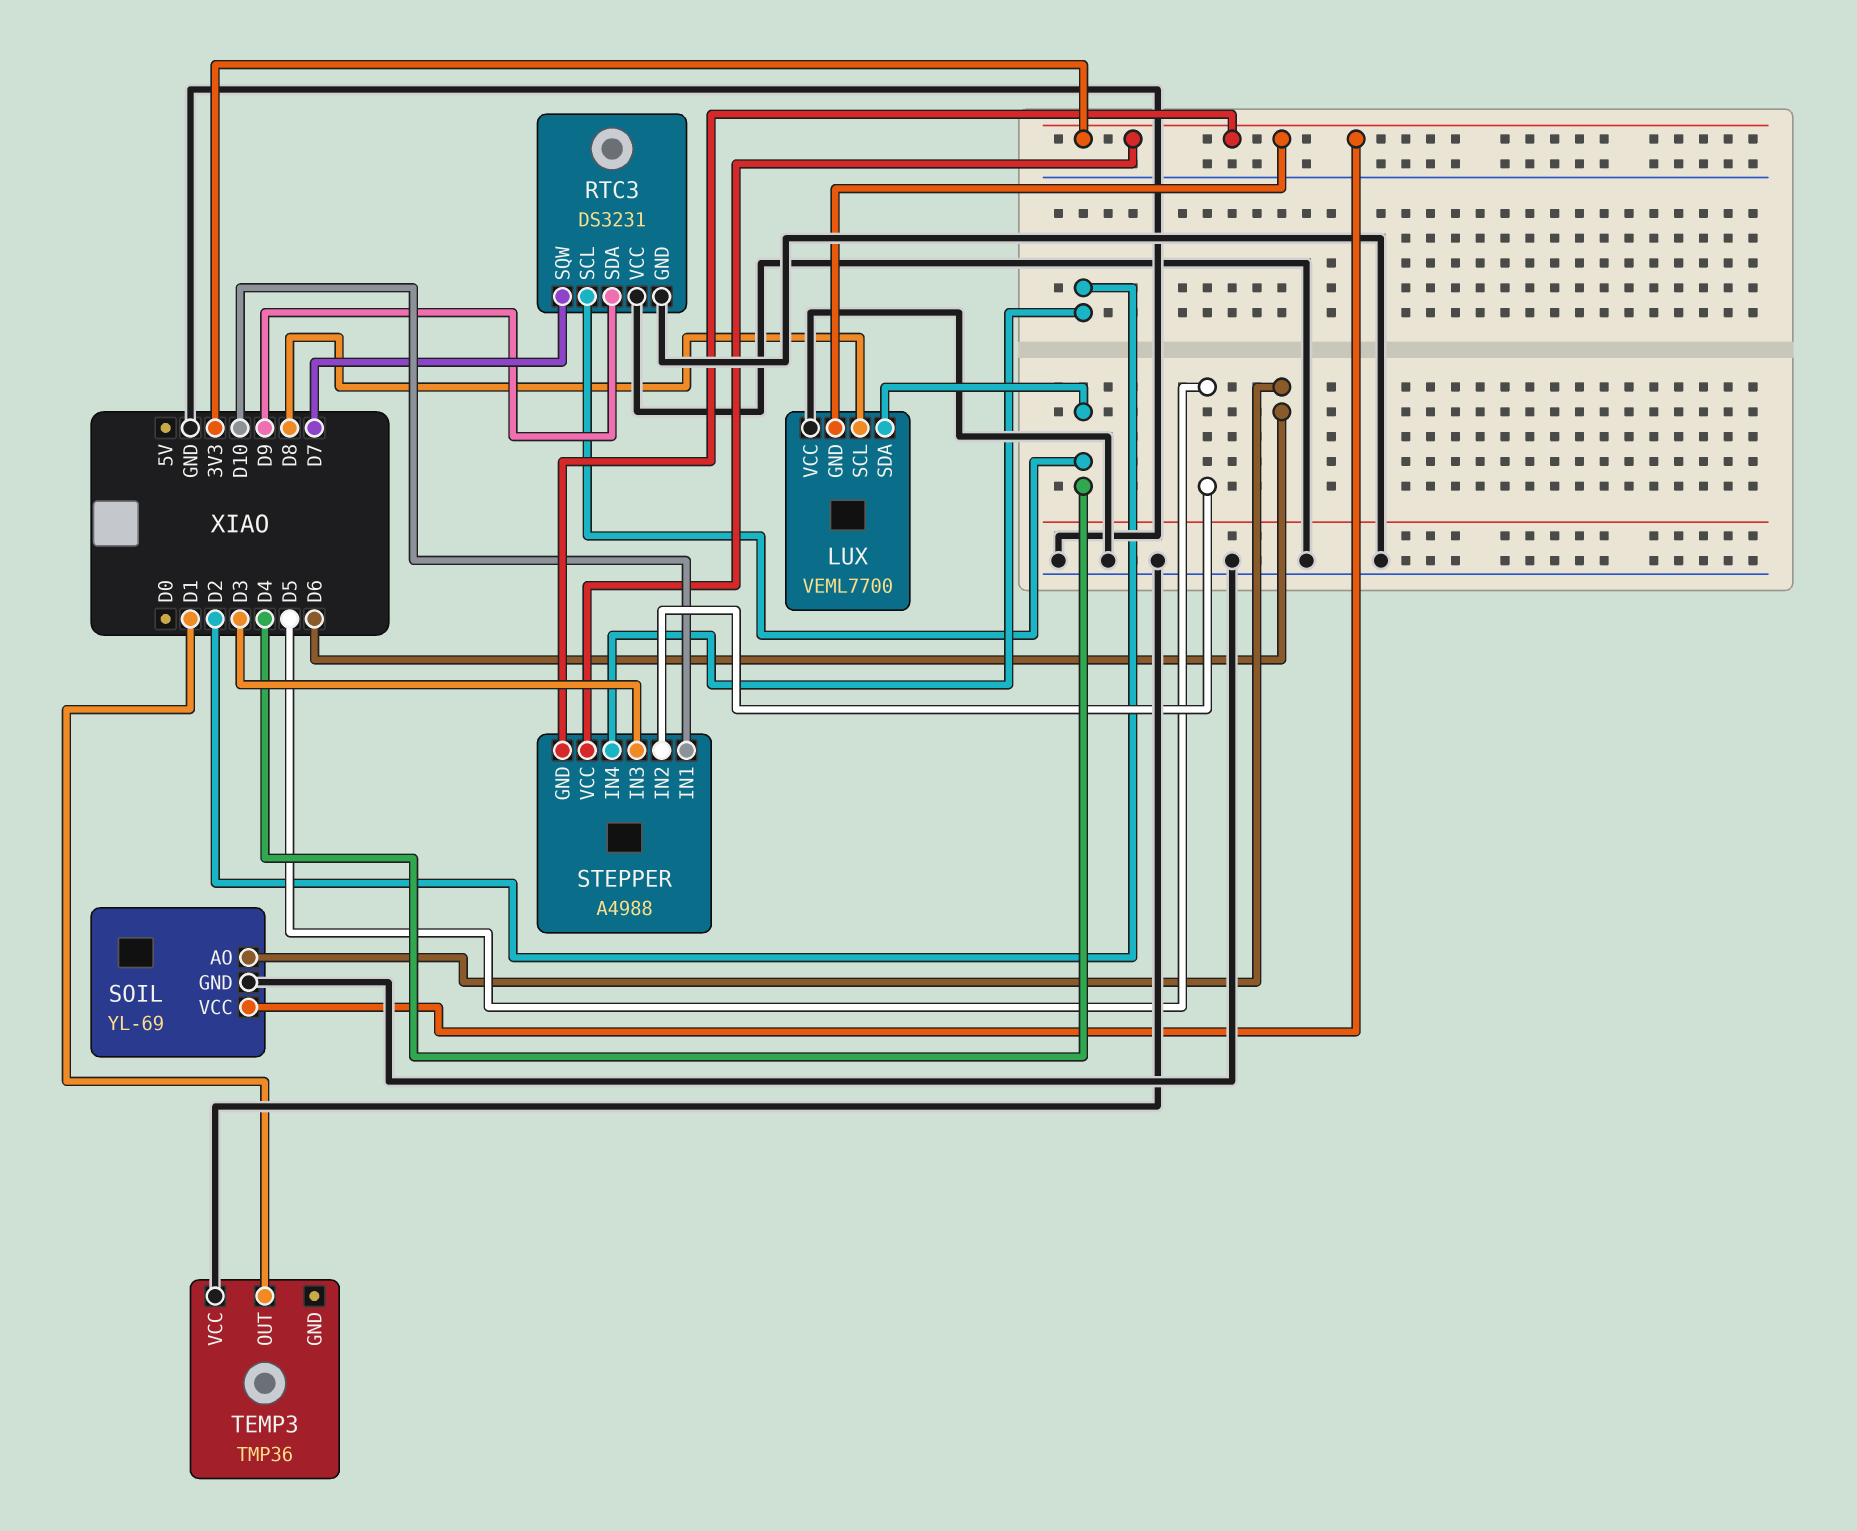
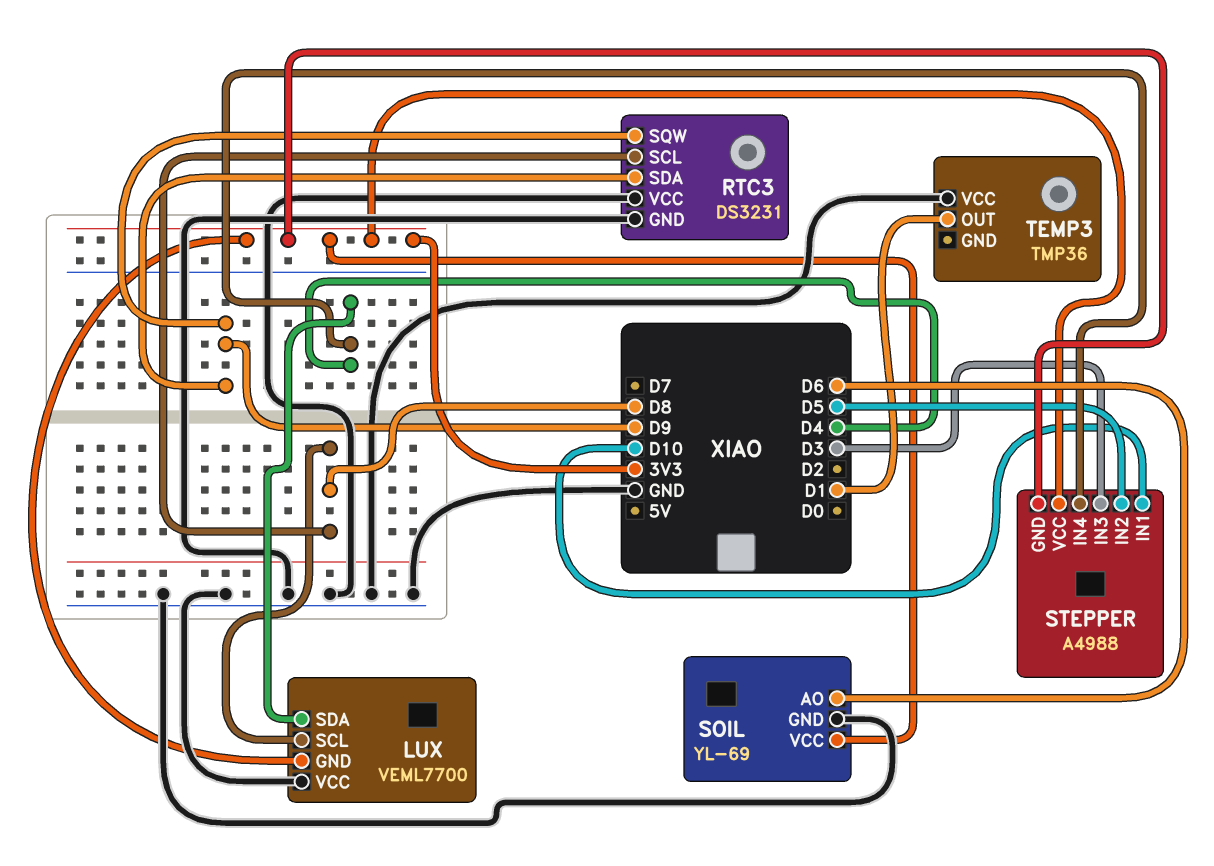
RTC3 pin SCL: D4 -> D8
RTC3 pin SQW: D7 -> D9
STEPPER pin IN4: D2 -> D4

